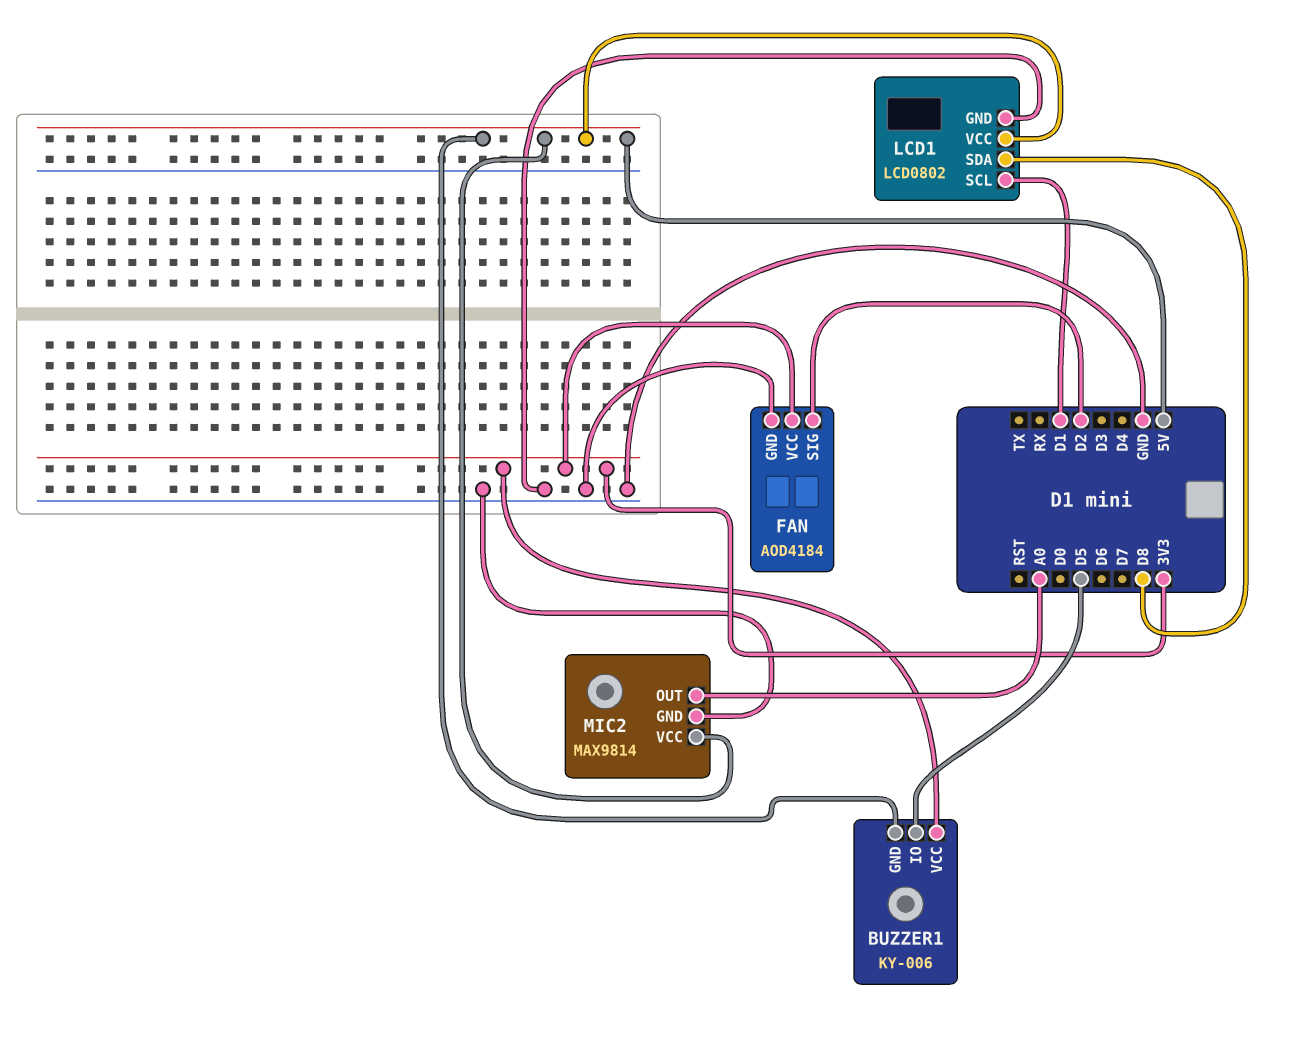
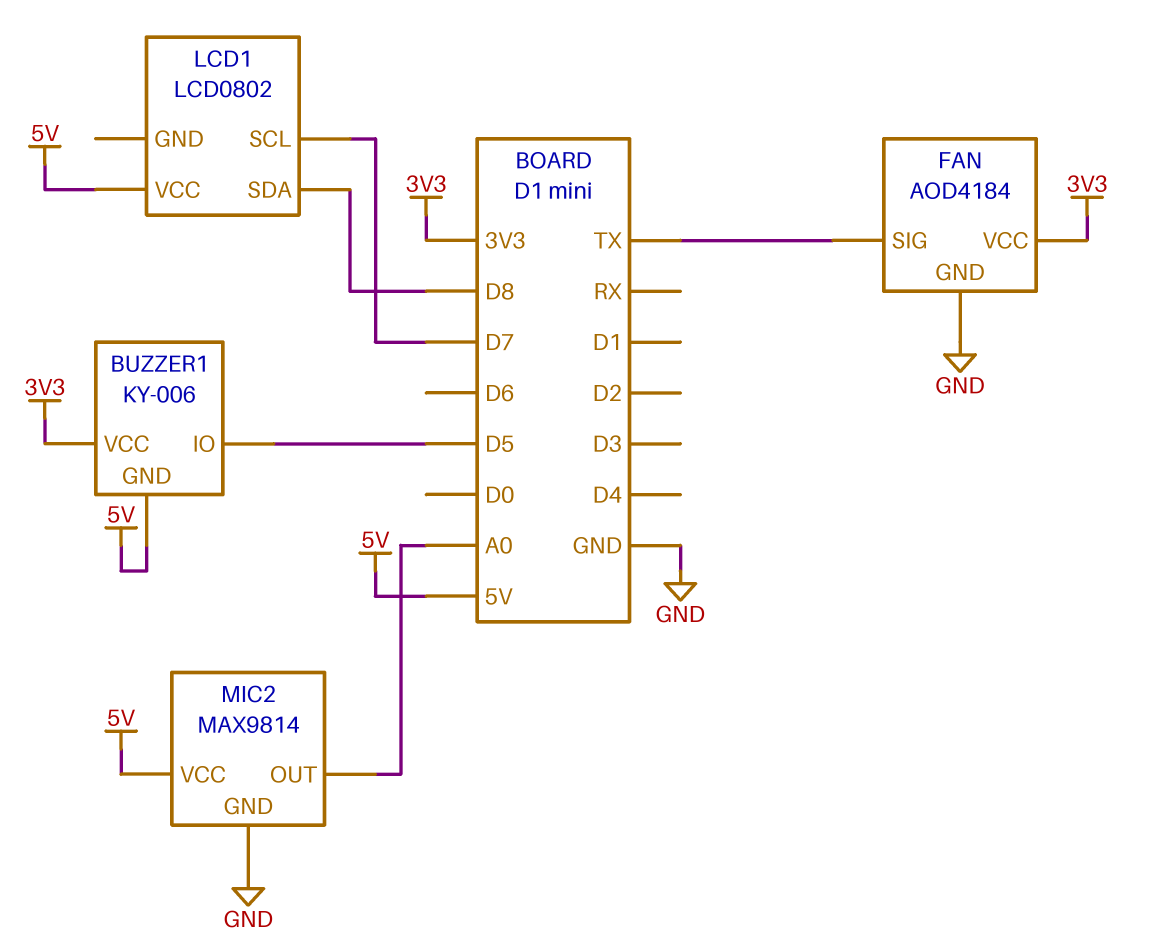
FAN pin SIG: D2 -> TX
LCD1 pin GND: GND -> none
LCD1 pin SCL: D1 -> D7

